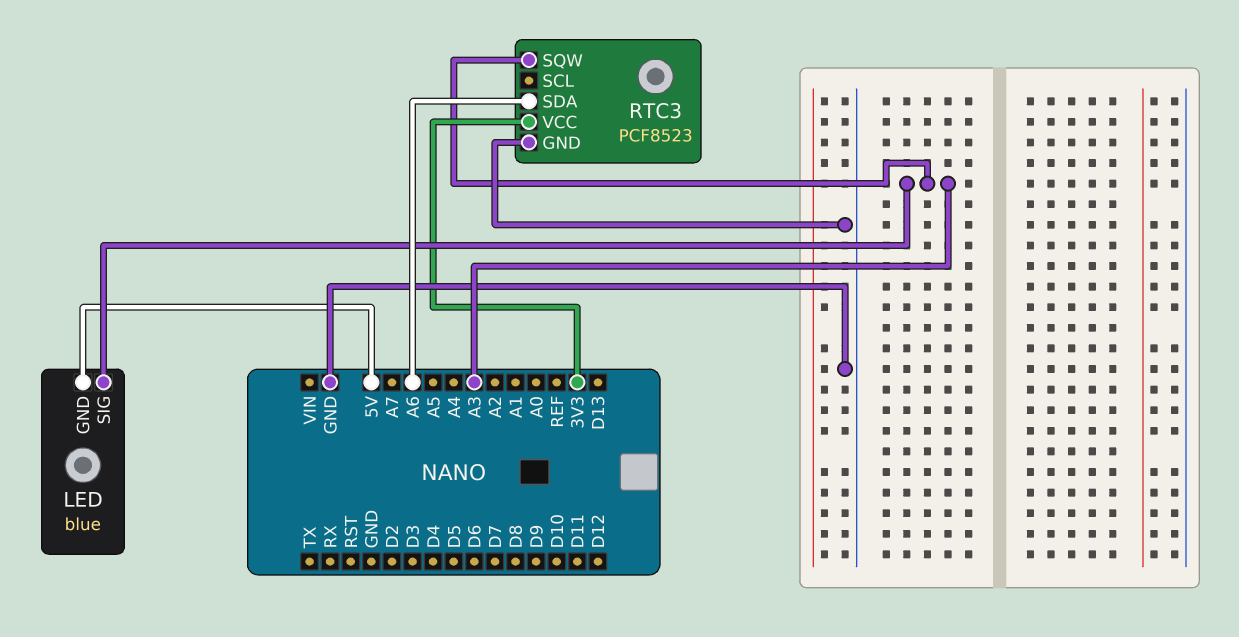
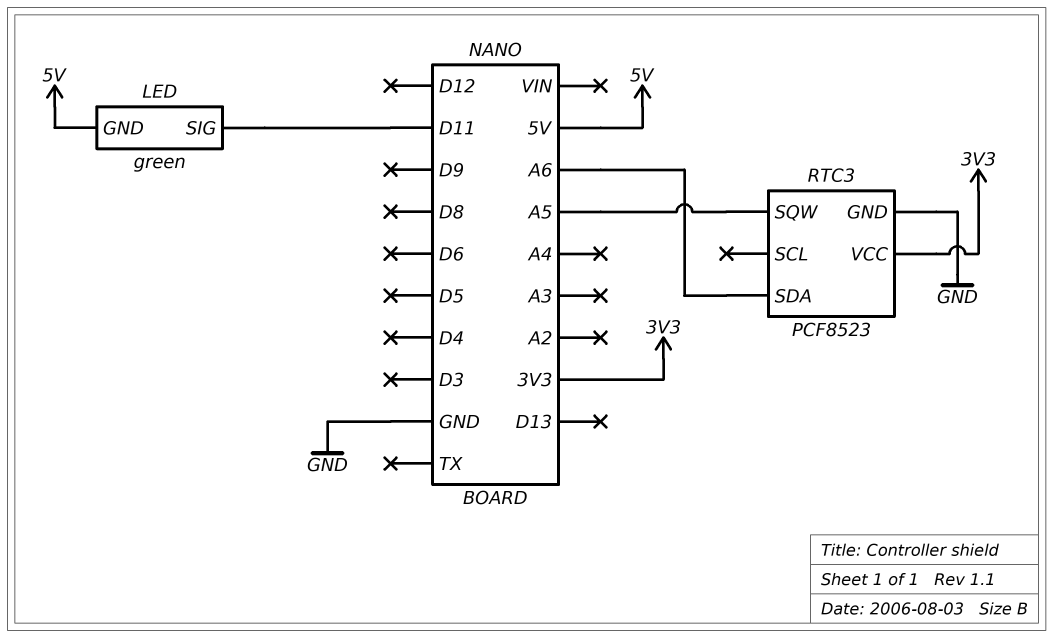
LED: blue -> green
LED pin SIG: A3 -> D11
RTC3 pin SQW: A3 -> A5

